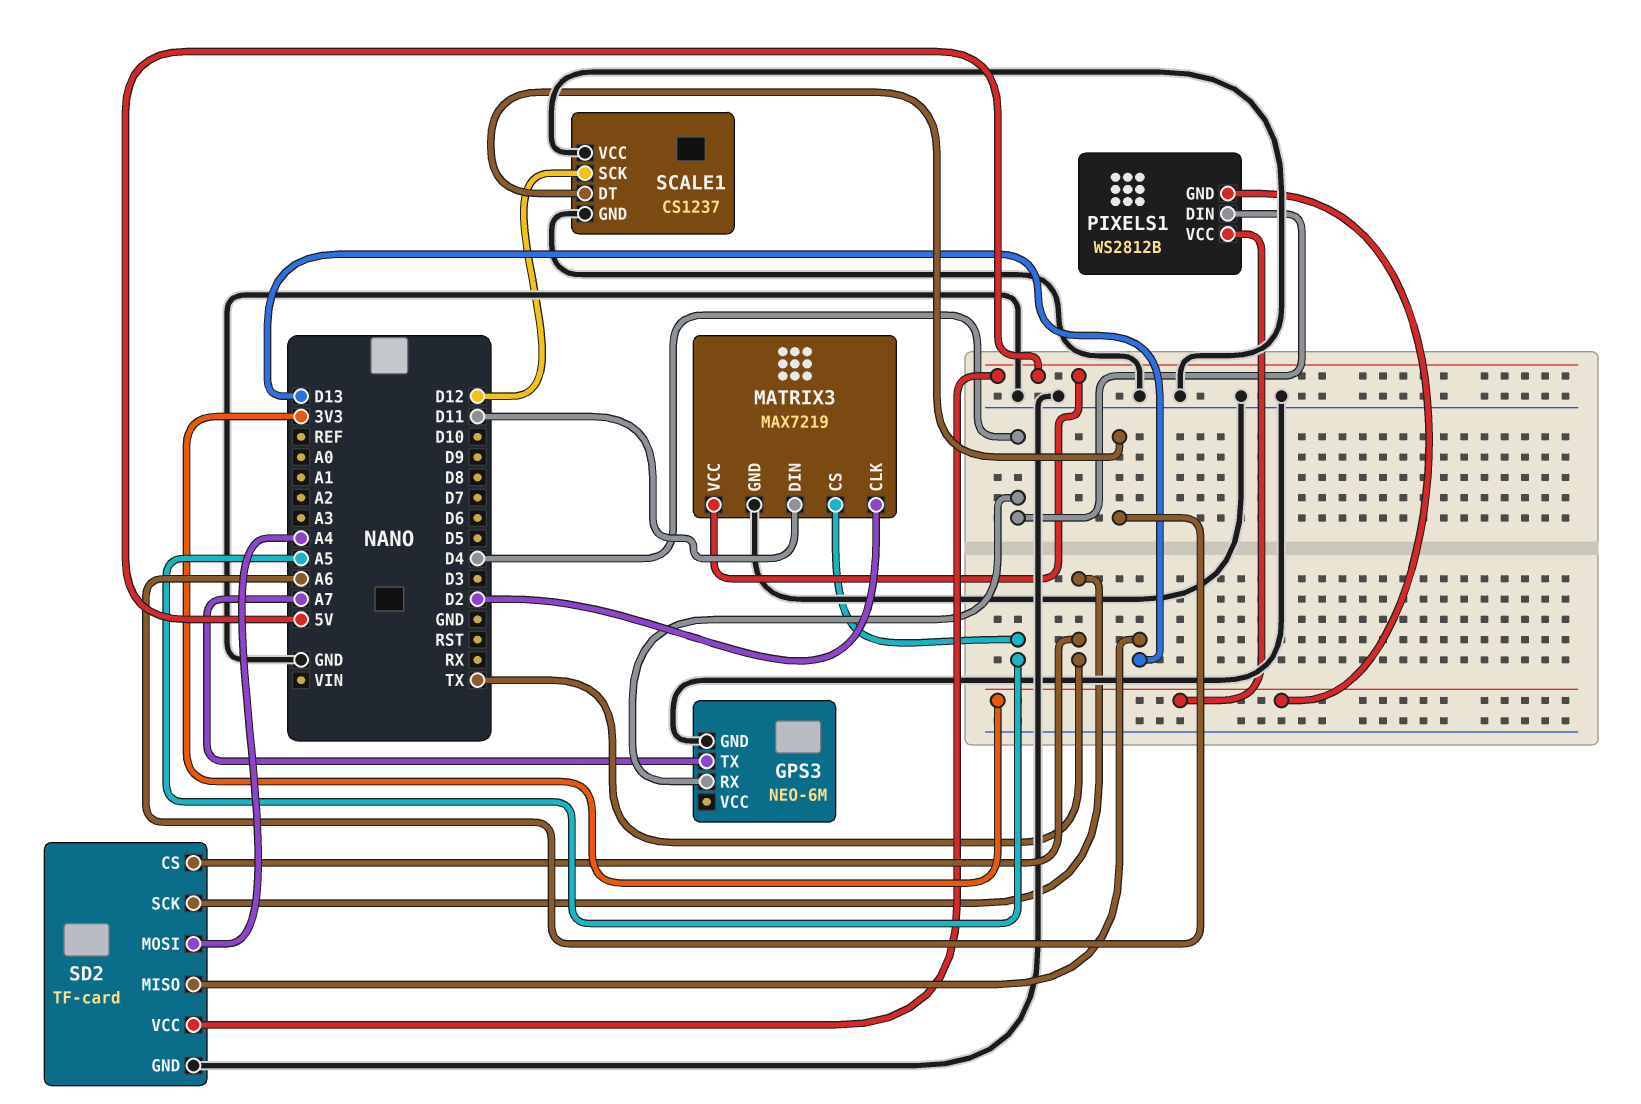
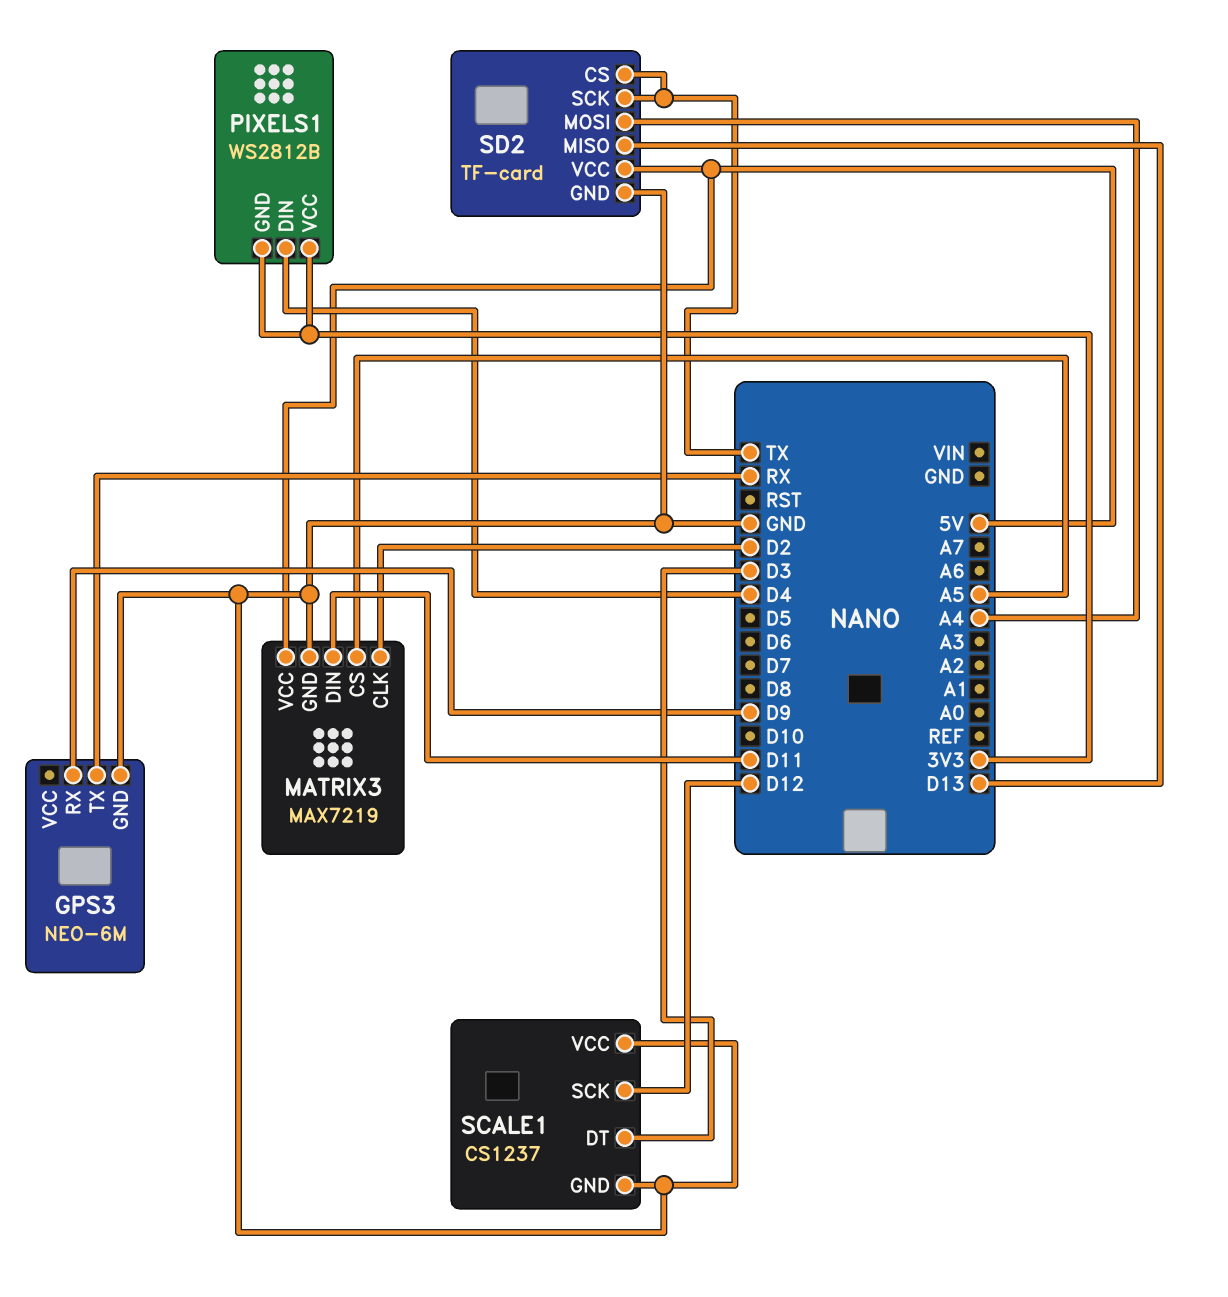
GPS3 pin RX: D4 -> D9
GPS3 pin TX: A7 -> RX
SCALE1 pin DT: A6 -> D3

